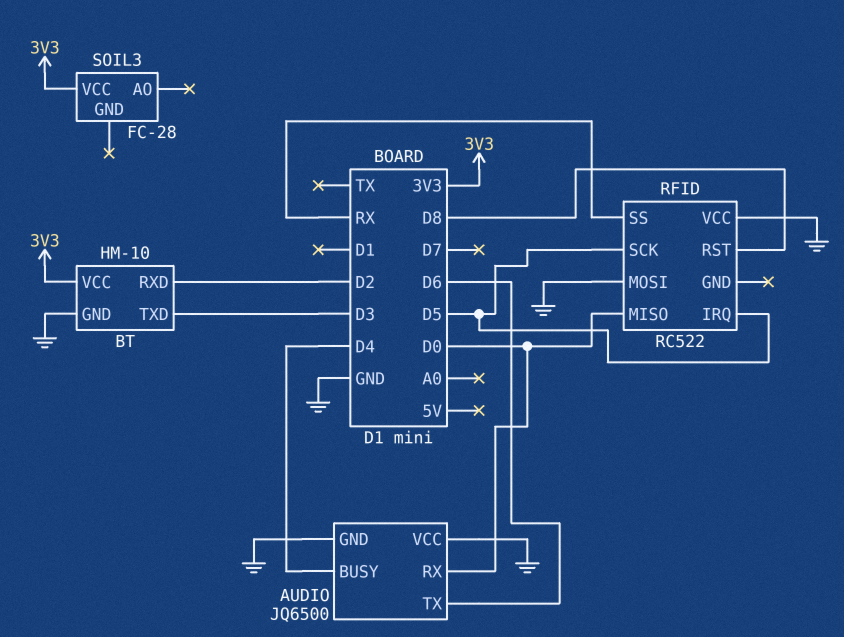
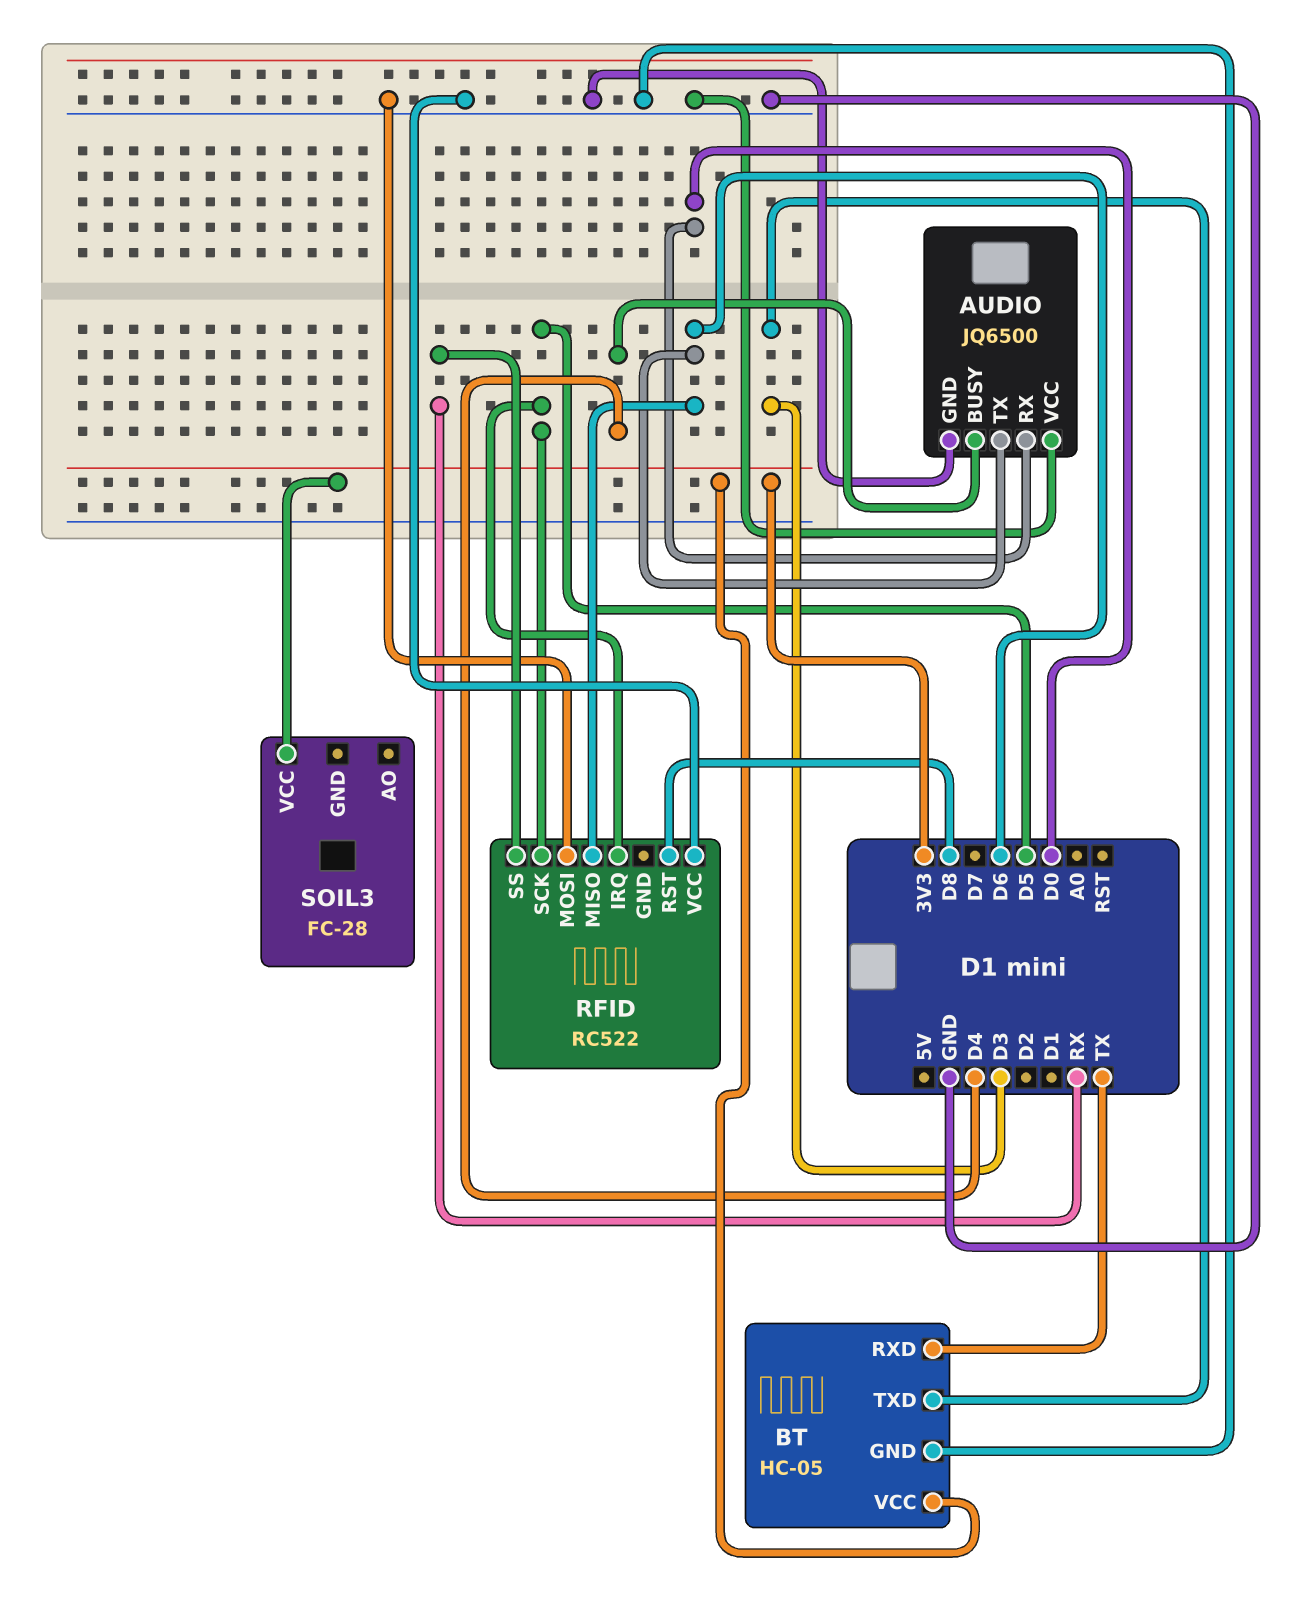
BT: HM-10 -> HC-05
BT pin RXD: D2 -> TX
RFID pin MISO: D0 -> D6

